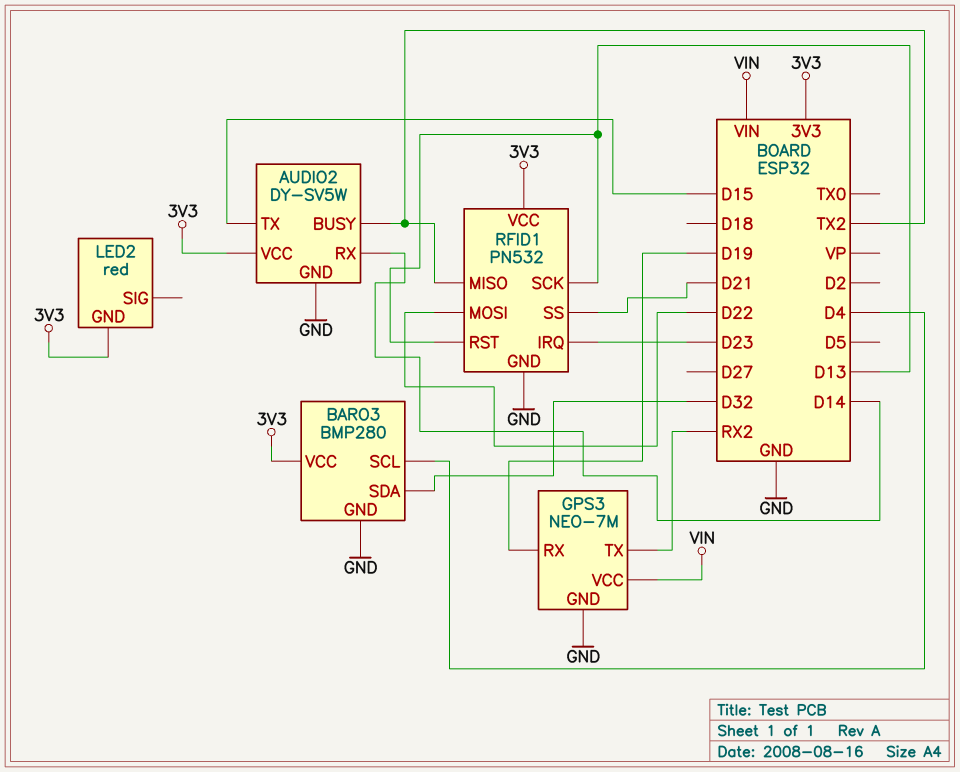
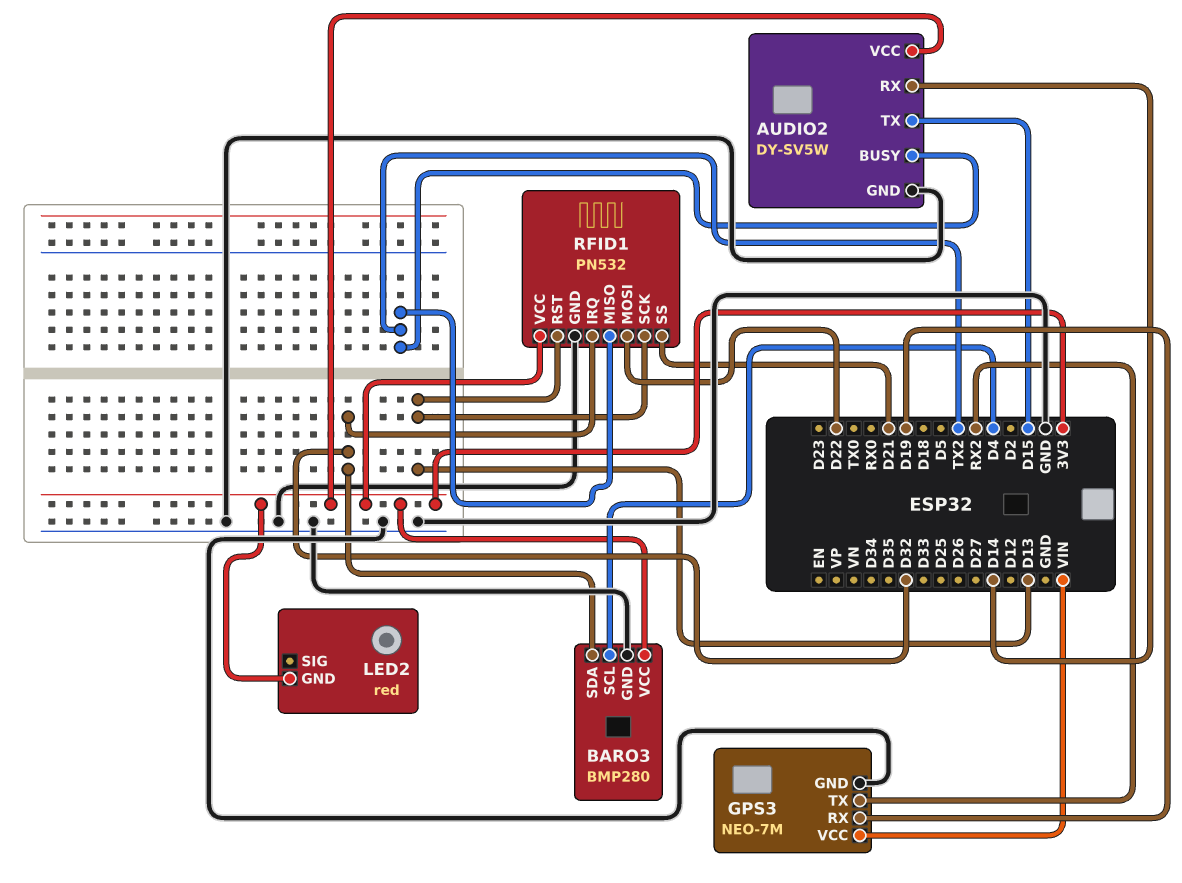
RFID1 pin IRQ: D23 -> D32

